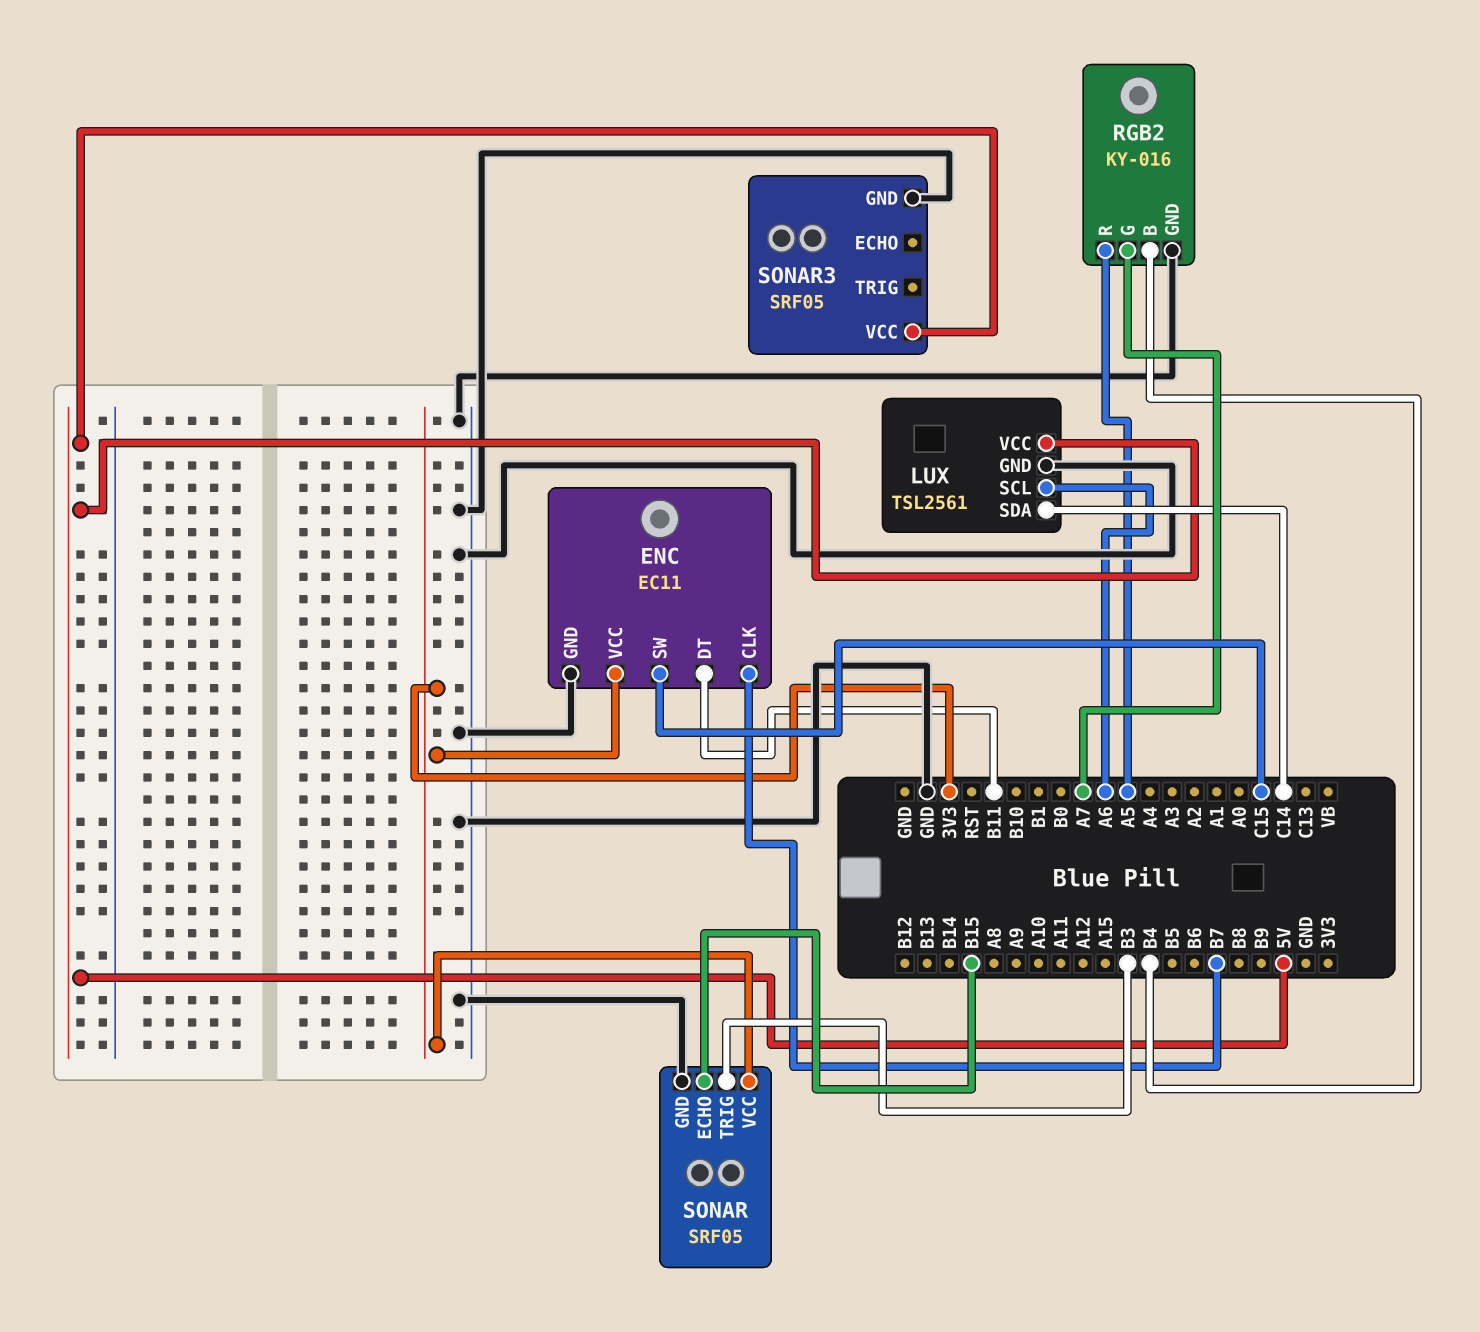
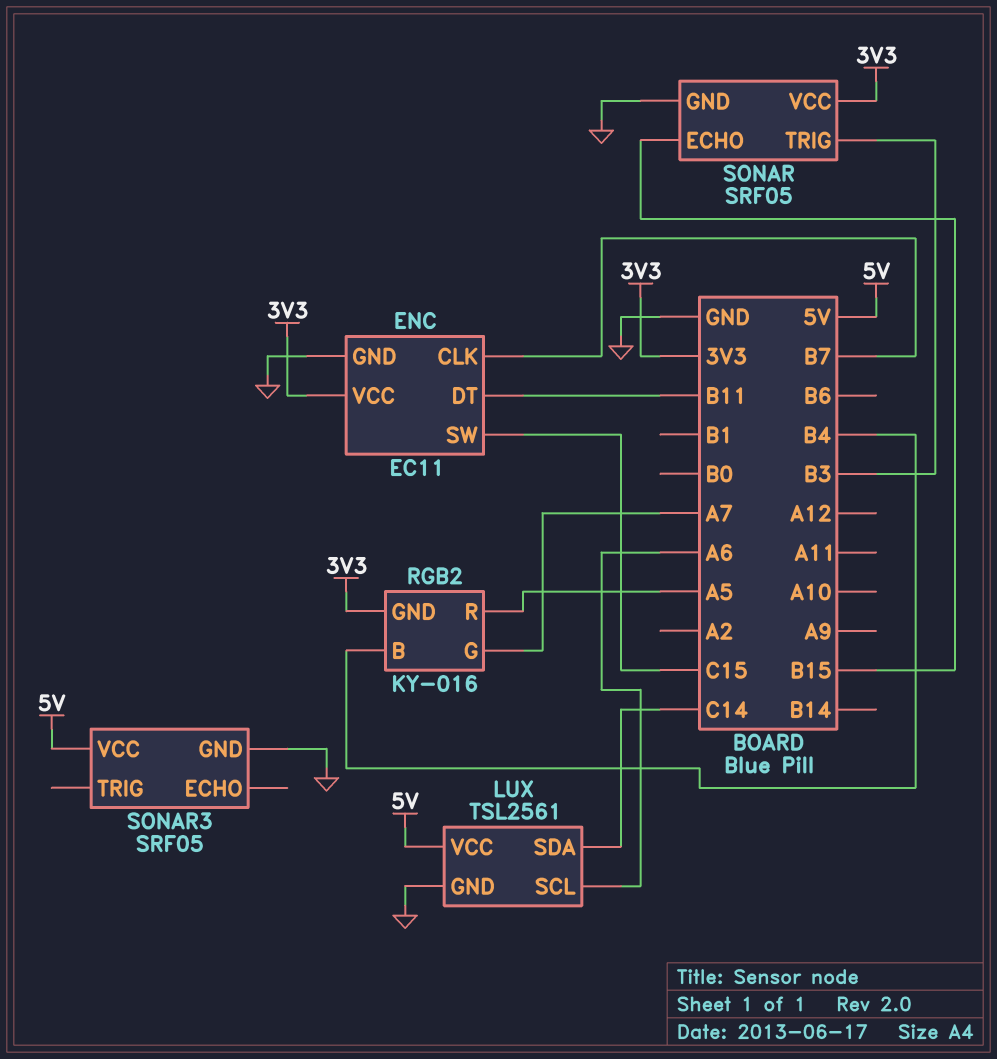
RGB2 pin GND: GND -> 3V3

